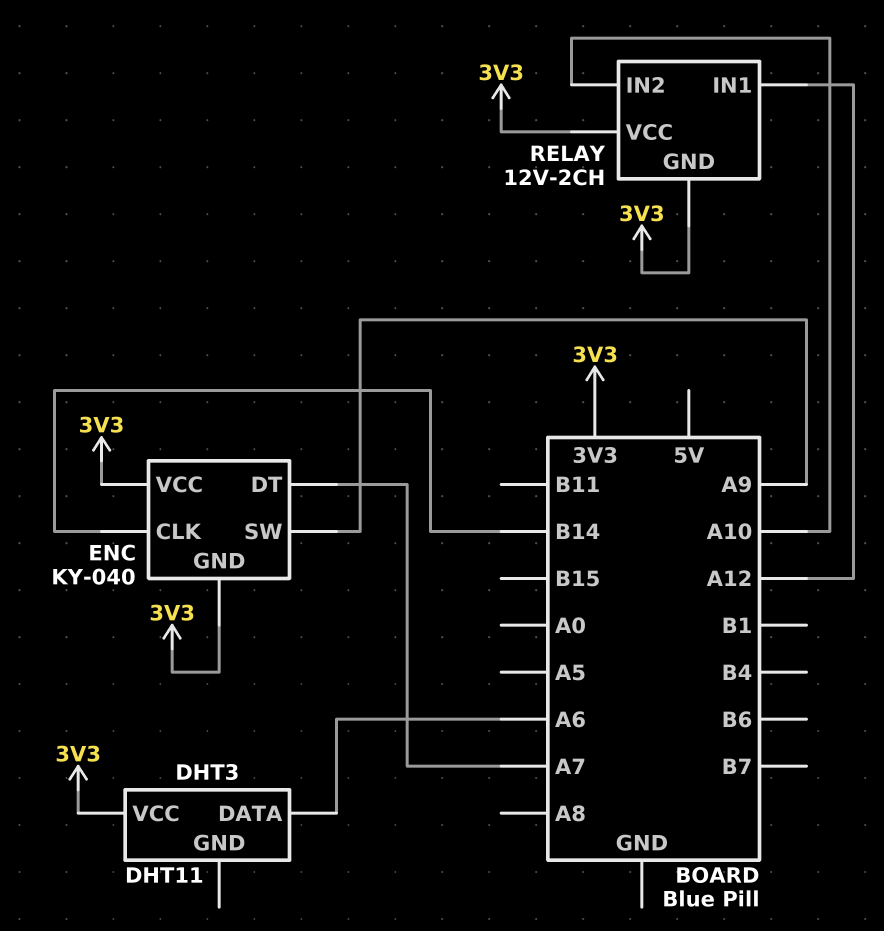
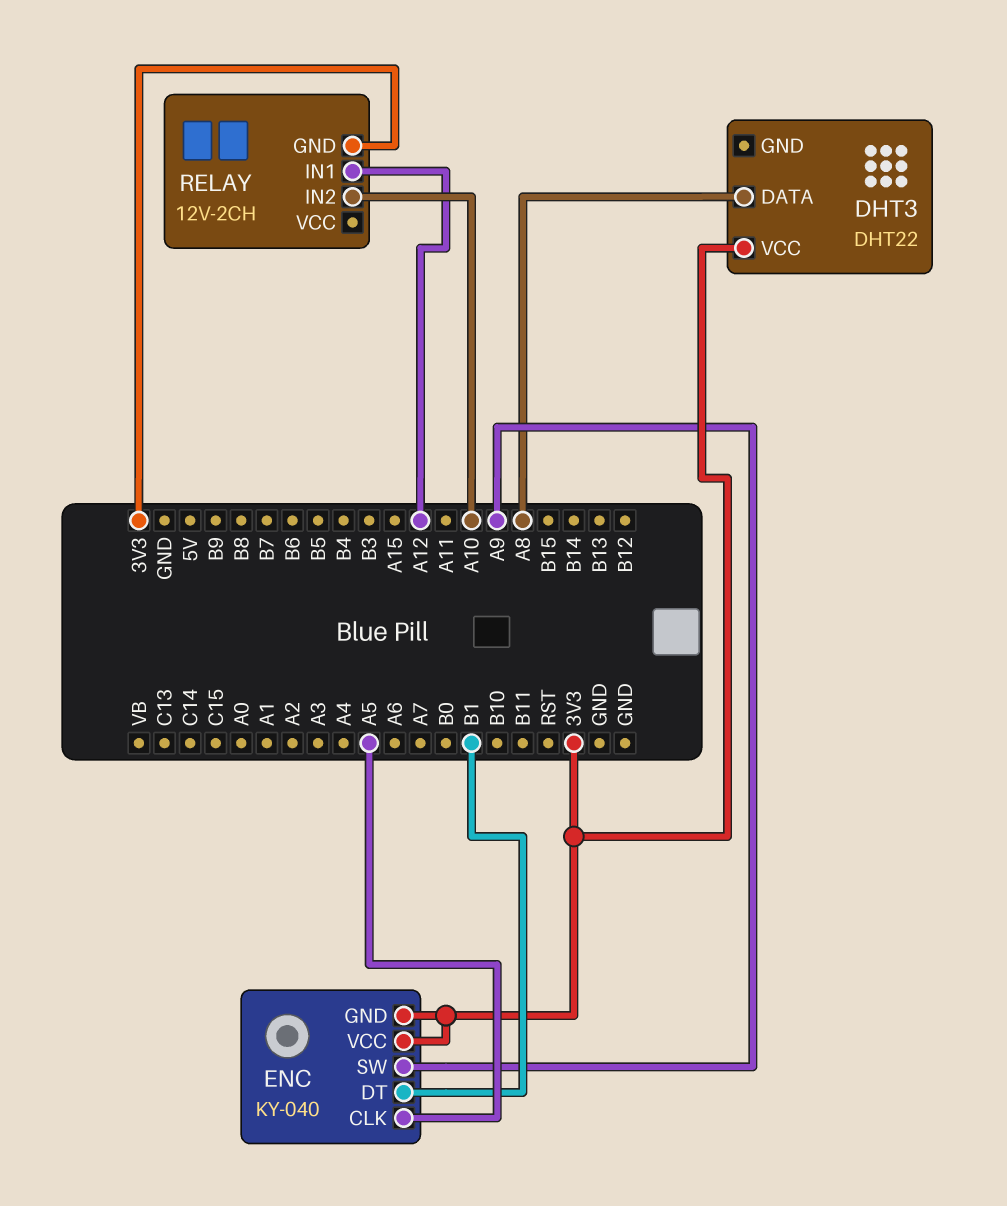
DHT3: DHT11 -> DHT22
DHT3 pin DATA: A6 -> A8
ENC pin CLK: B14 -> A5
ENC pin DT: A7 -> B1
RELAY pin VCC: 3V3 -> none

